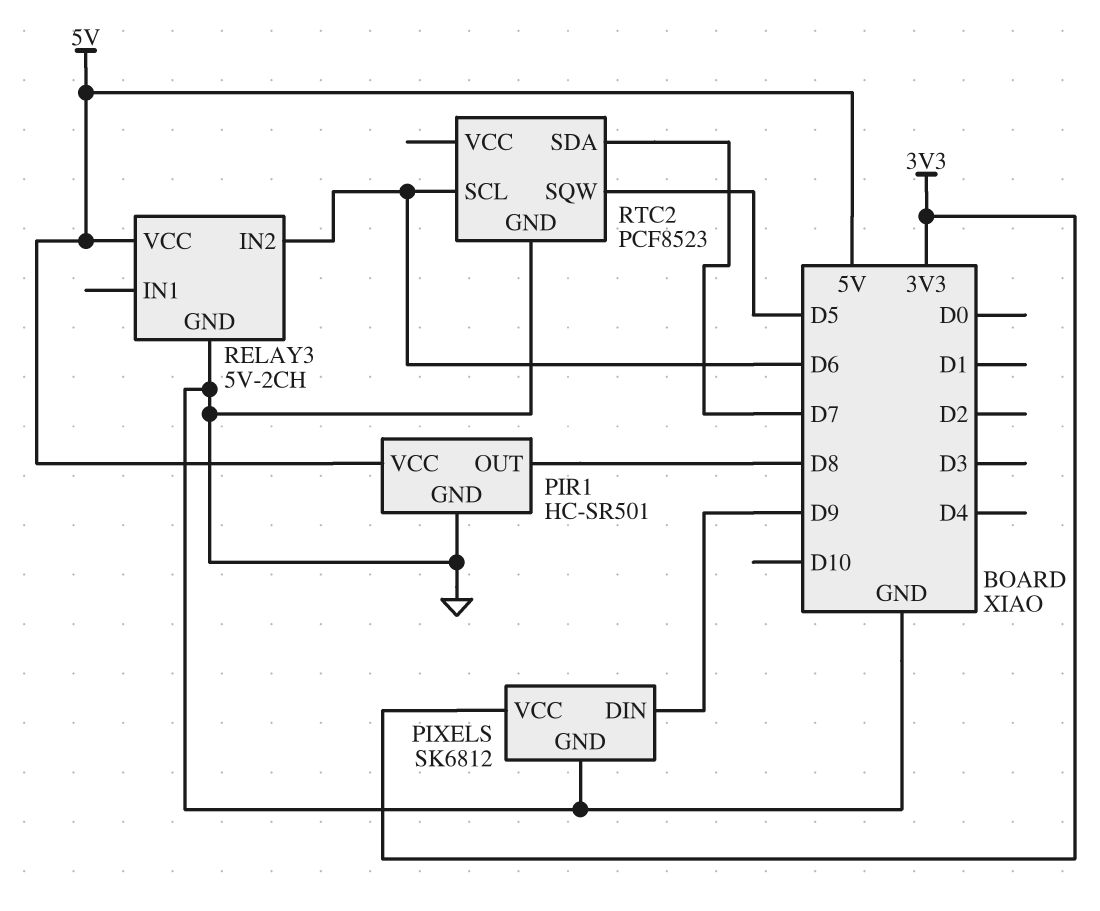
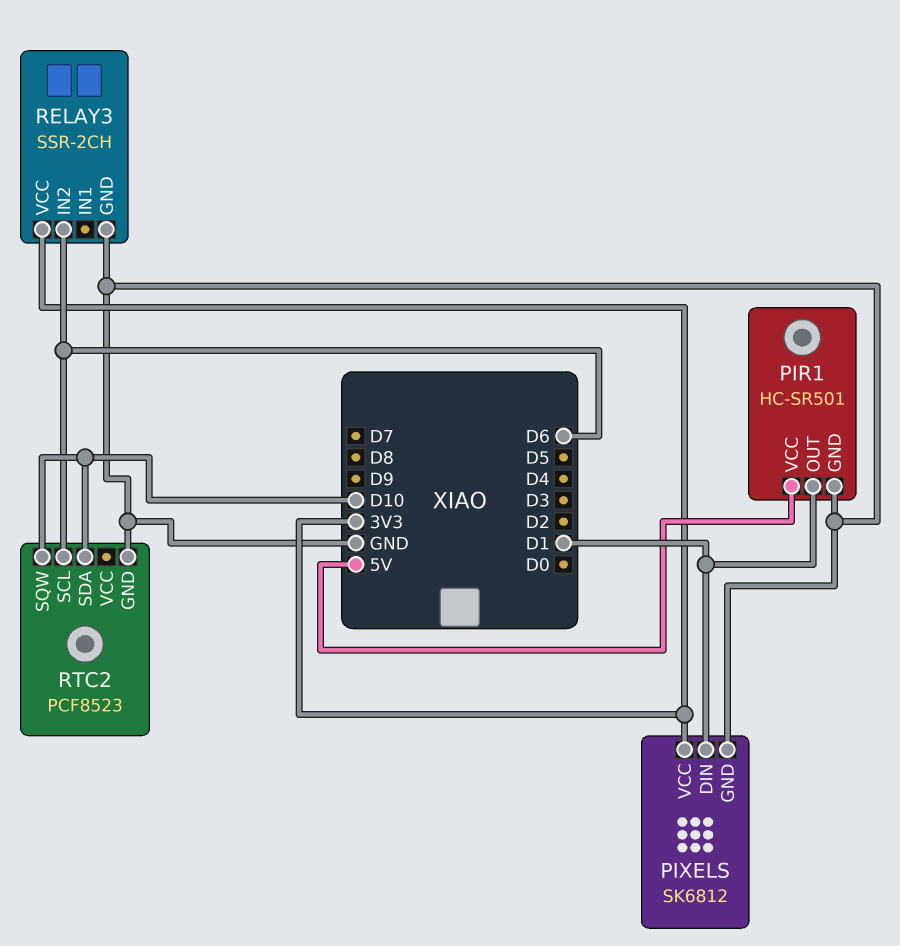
PIR1 pin OUT: D8 -> D1
PIXELS pin DIN: D9 -> D1
RELAY3: 5V-2CH -> SSR-2CH
RELAY3 pin VCC: 5V -> 3V3
RTC2 pin SDA: D7 -> D10
RTC2 pin SQW: D5 -> D10

